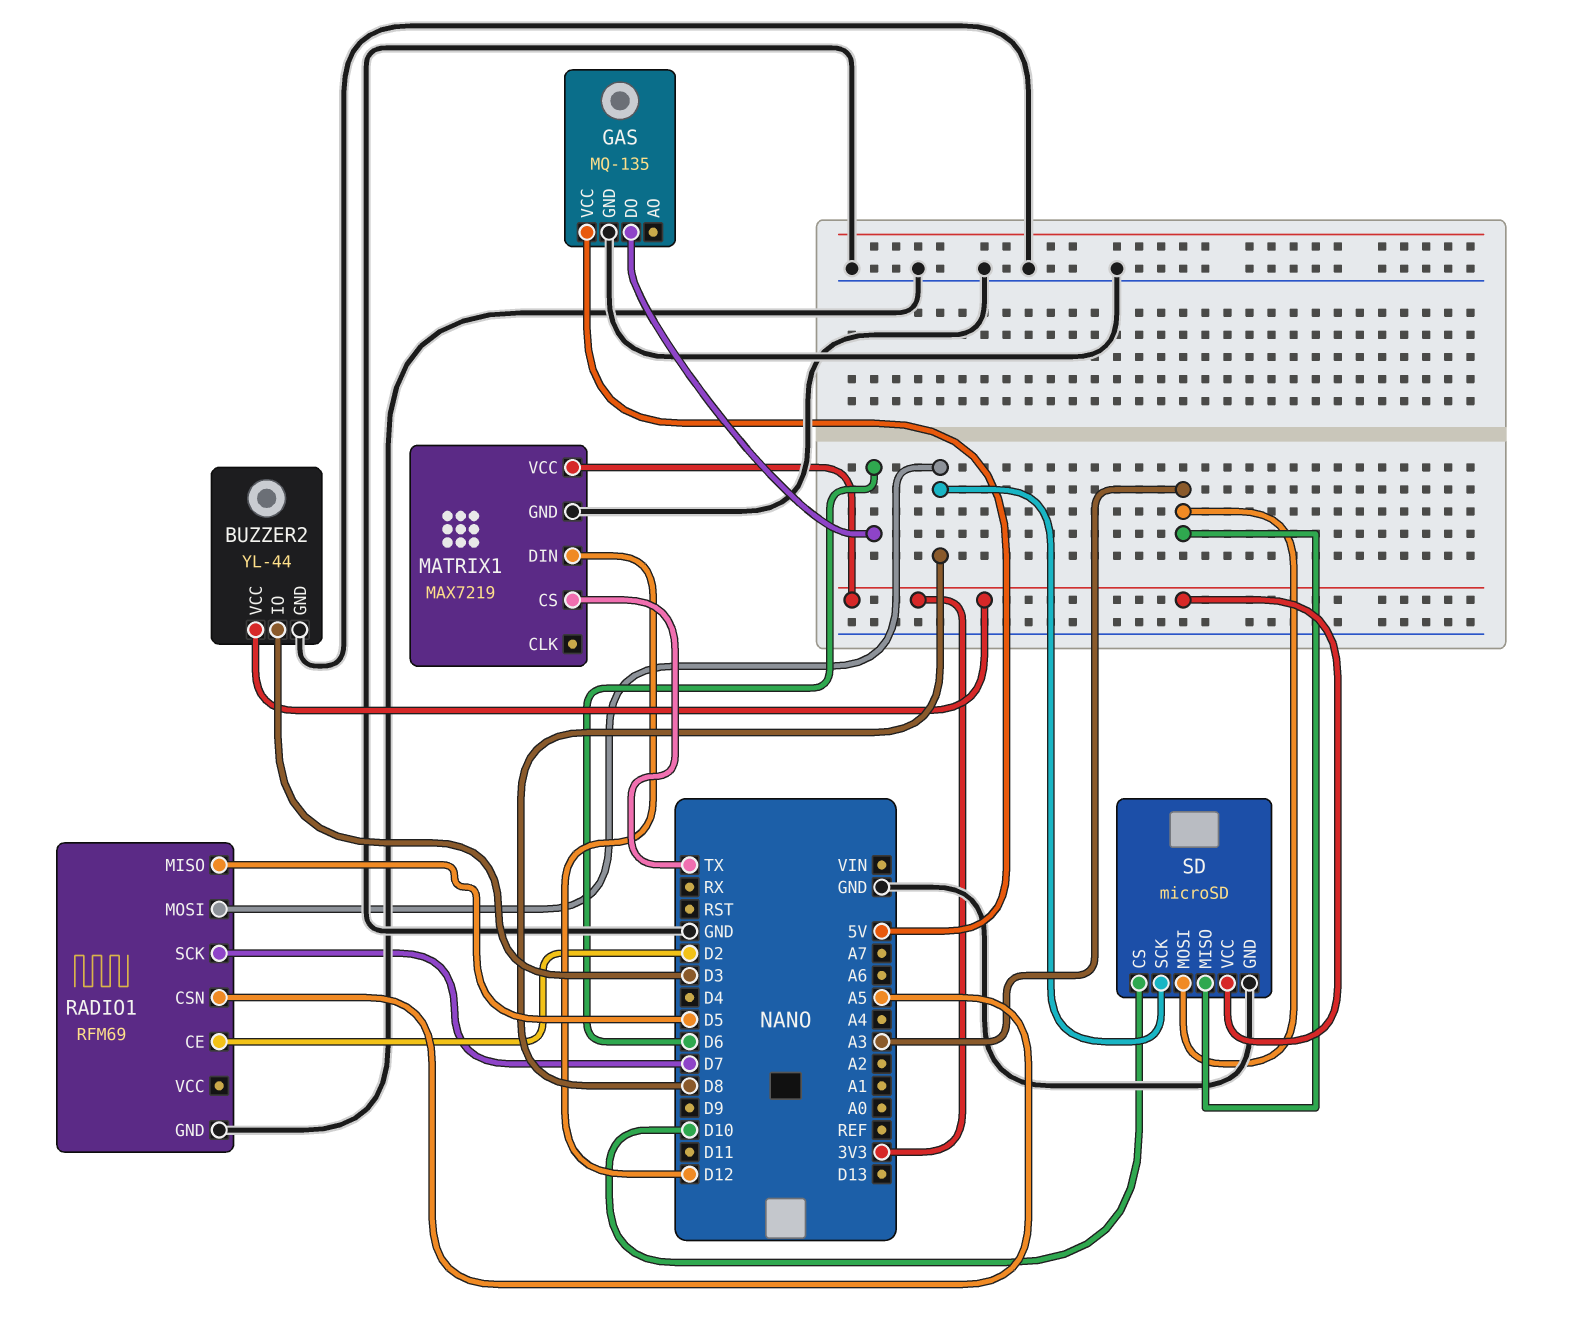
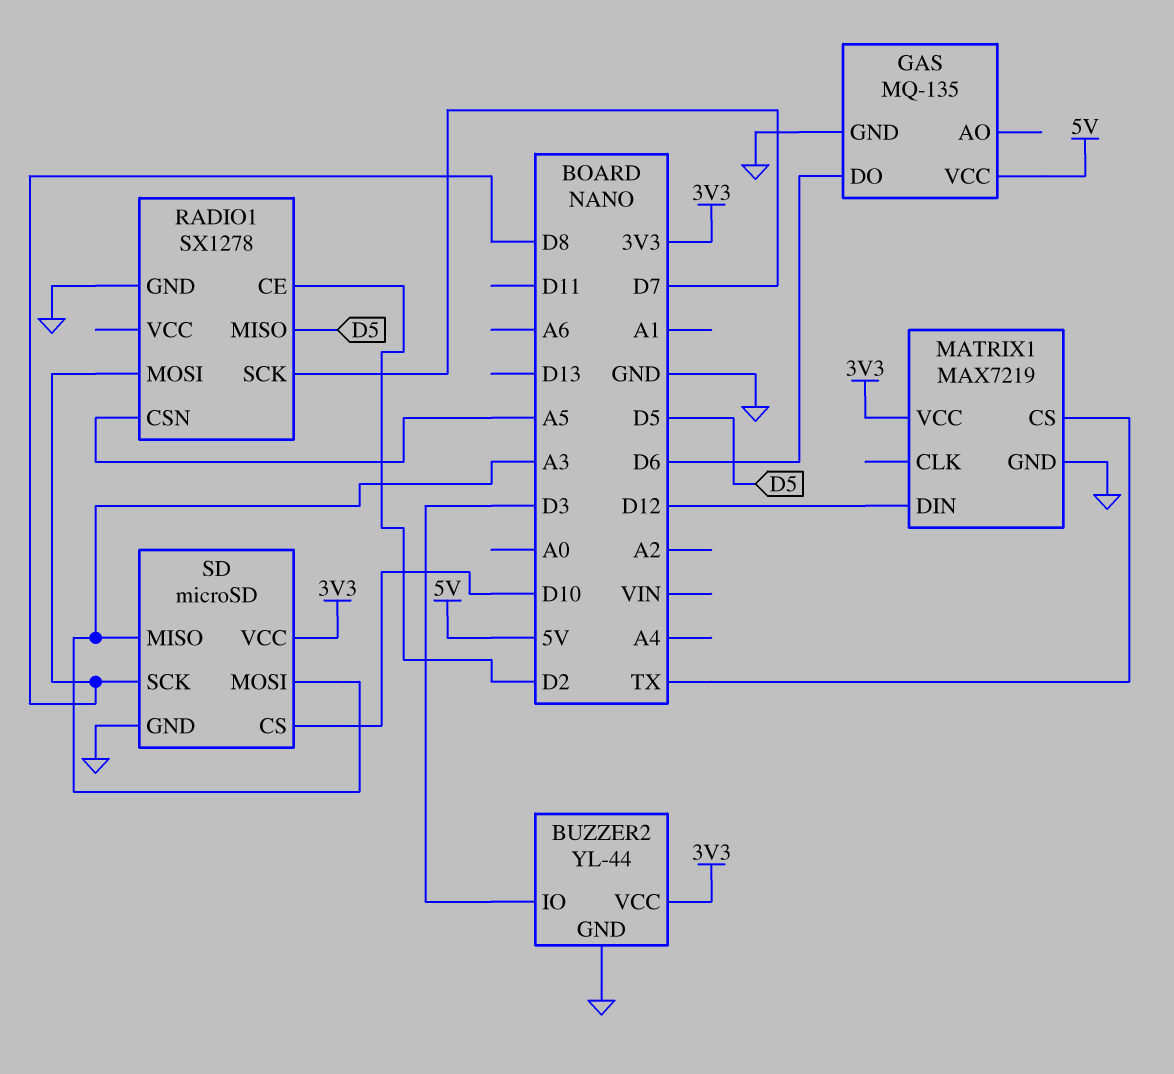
RADIO1: RFM69 -> SX1278

